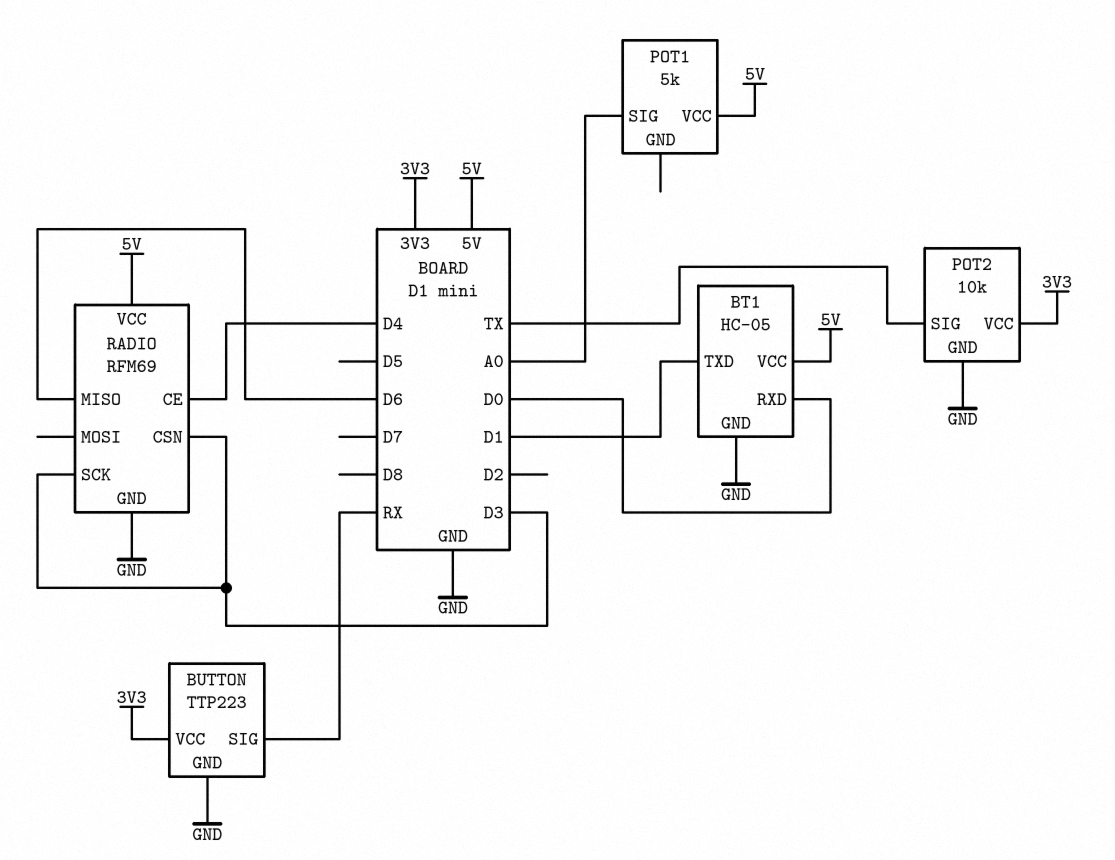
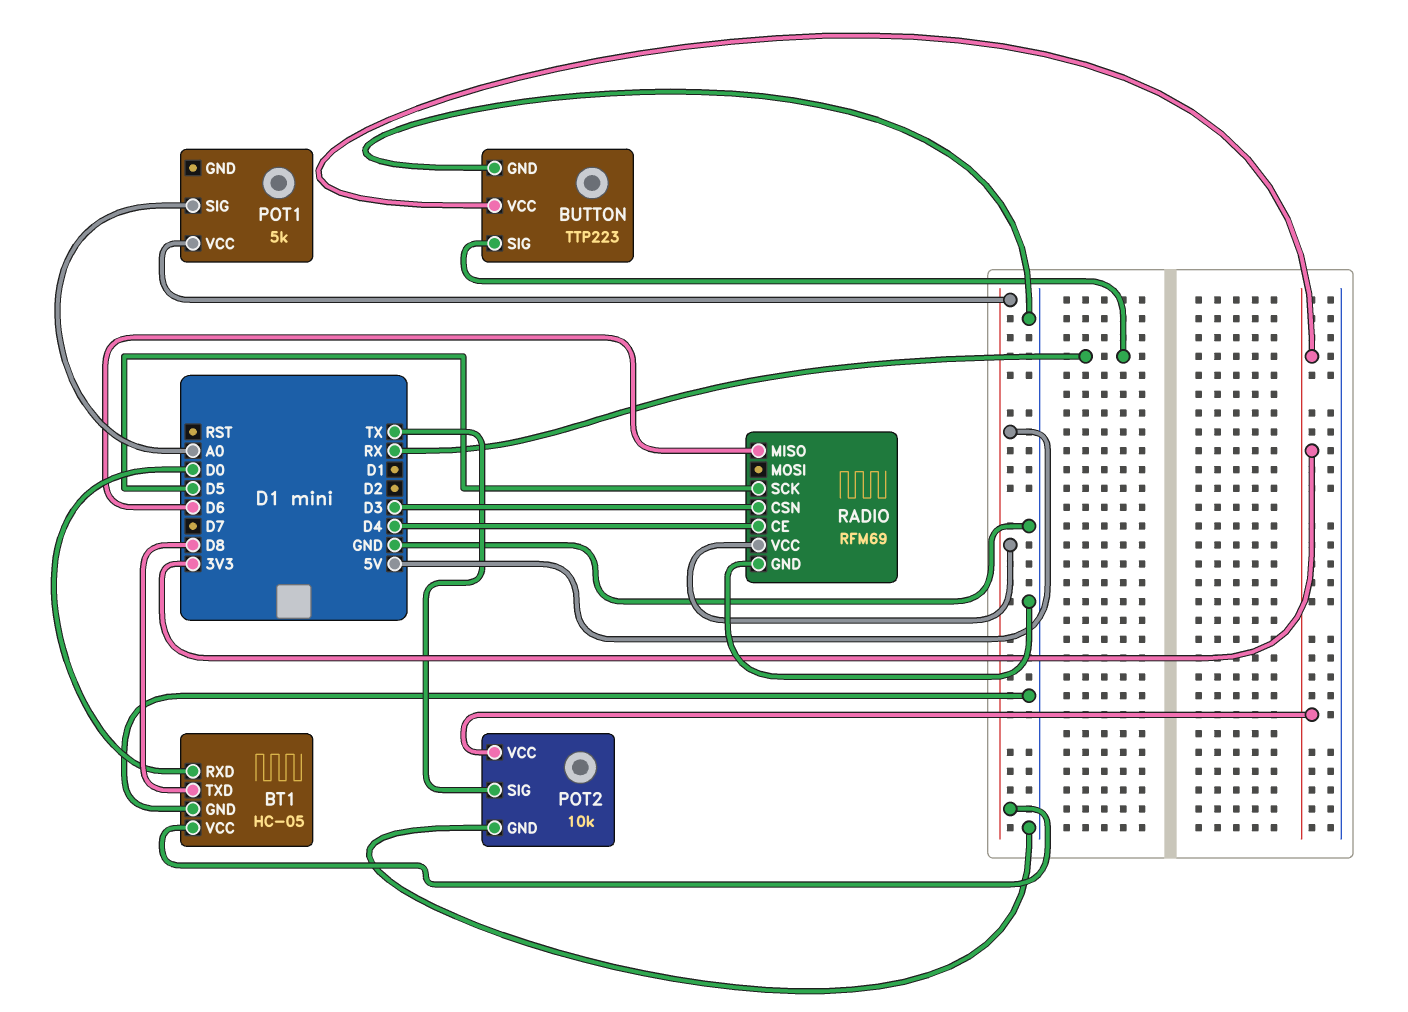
BT1 pin TXD: D1 -> D8
RADIO pin SCK: D3 -> D5

